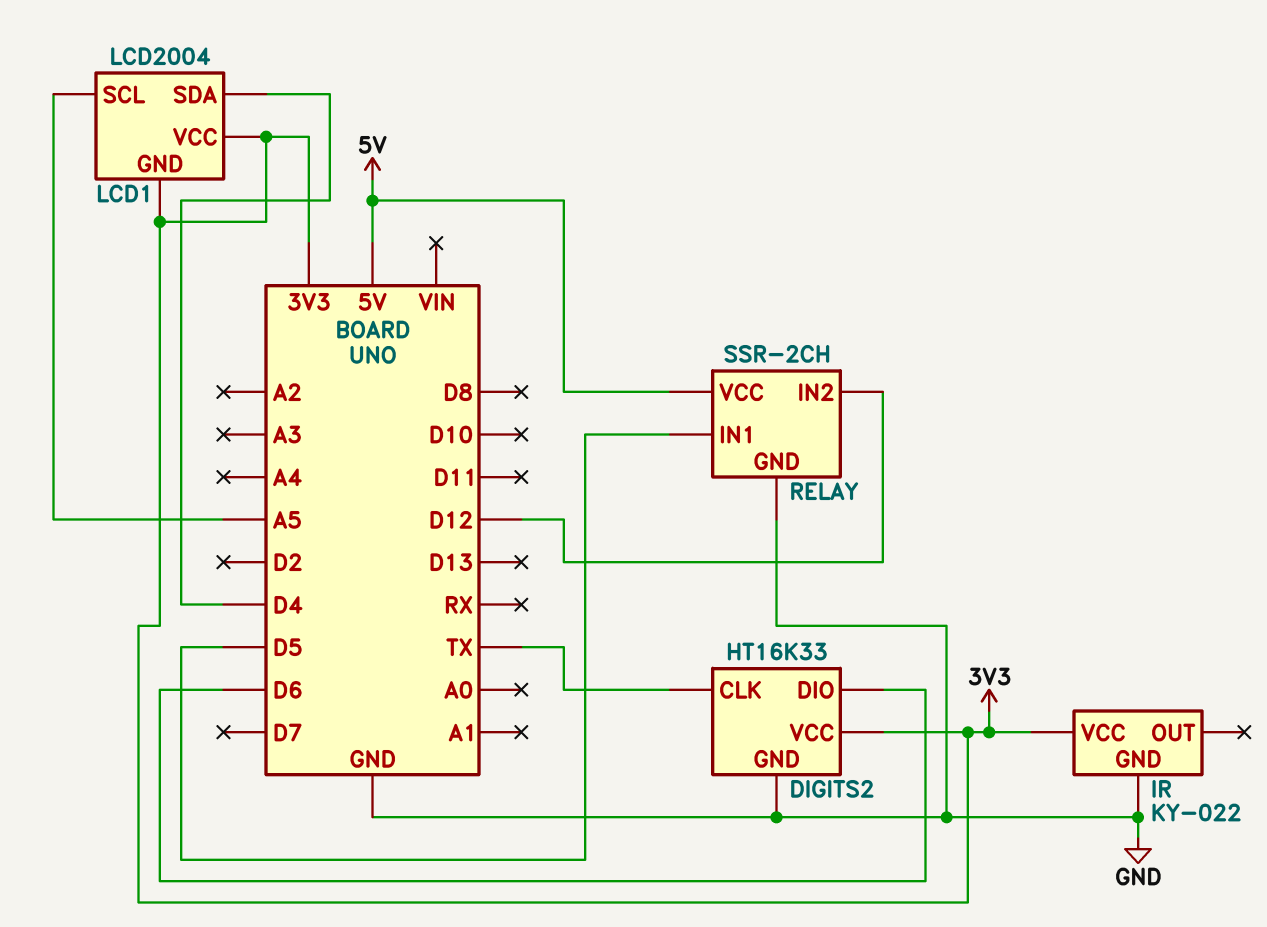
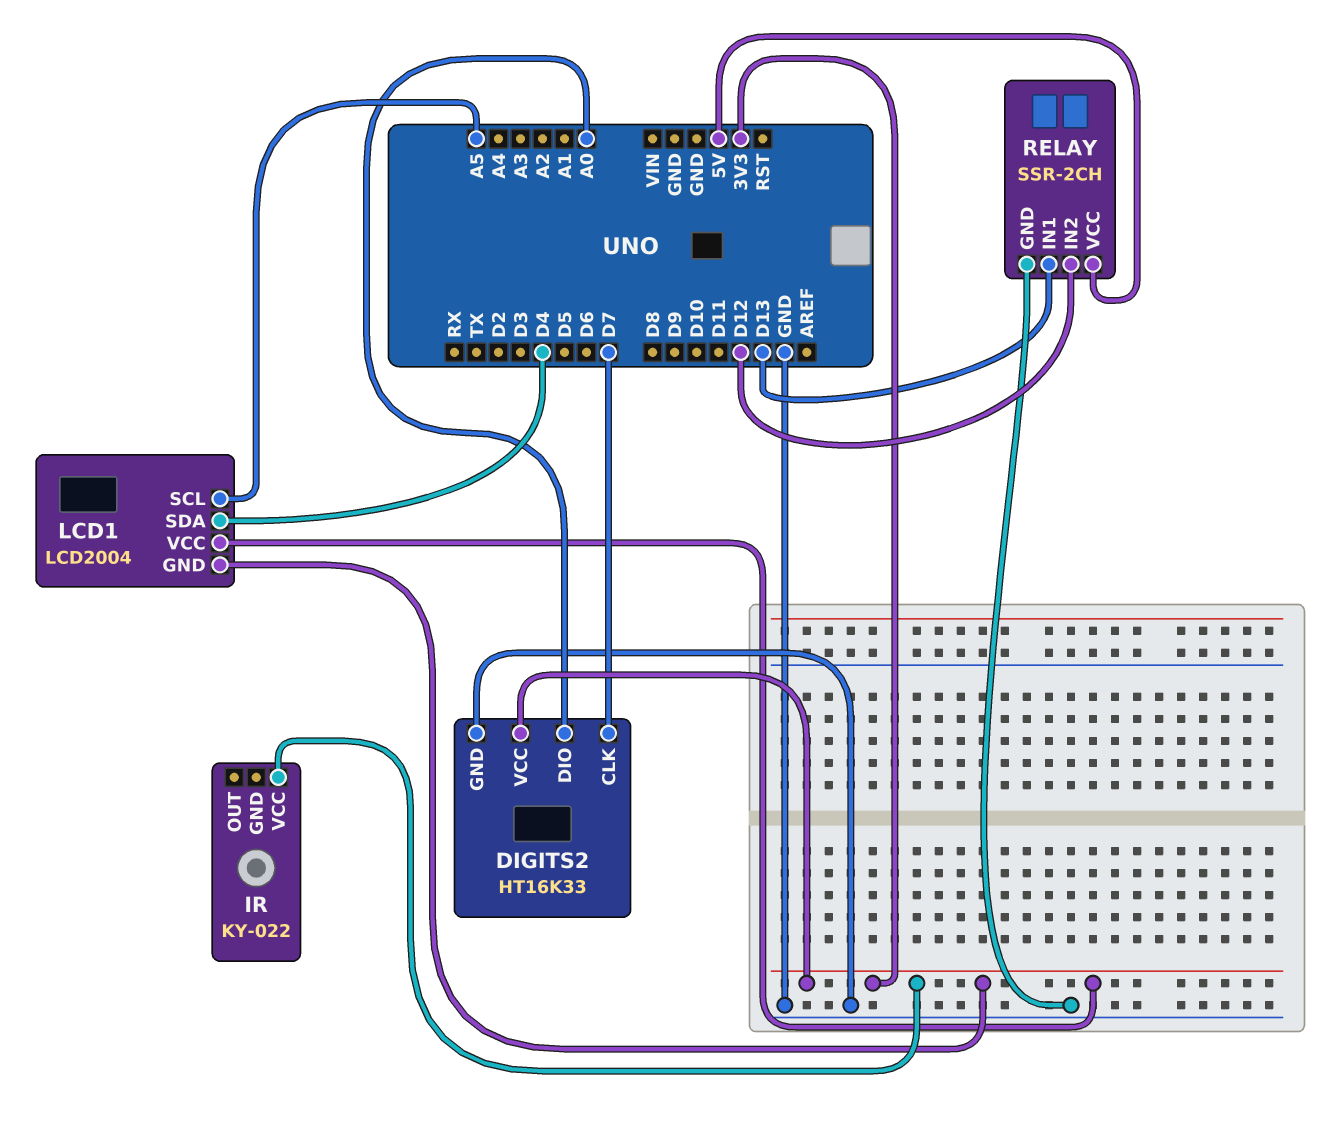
DIGITS2 pin CLK: TX -> D7
DIGITS2 pin DIO: D6 -> A0
IR pin GND: GND -> none
RELAY pin IN1: D5 -> D13

